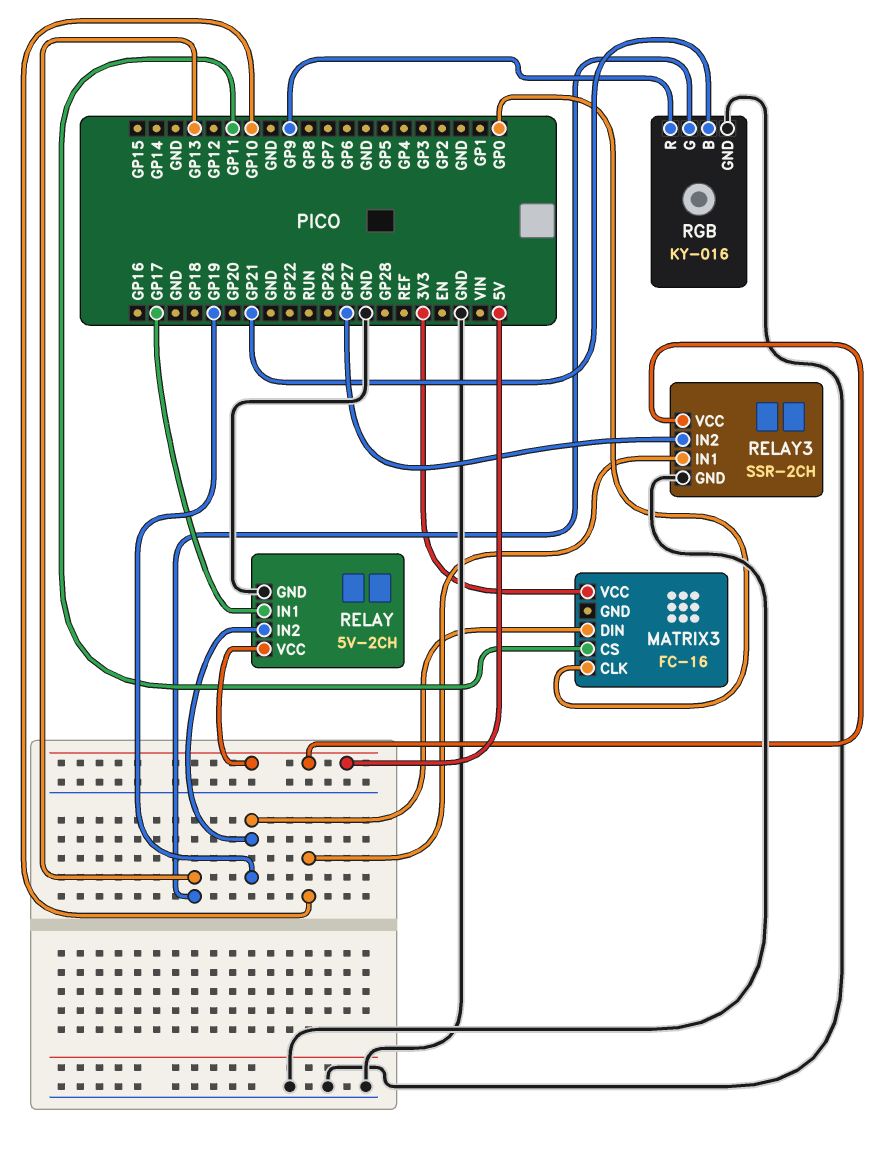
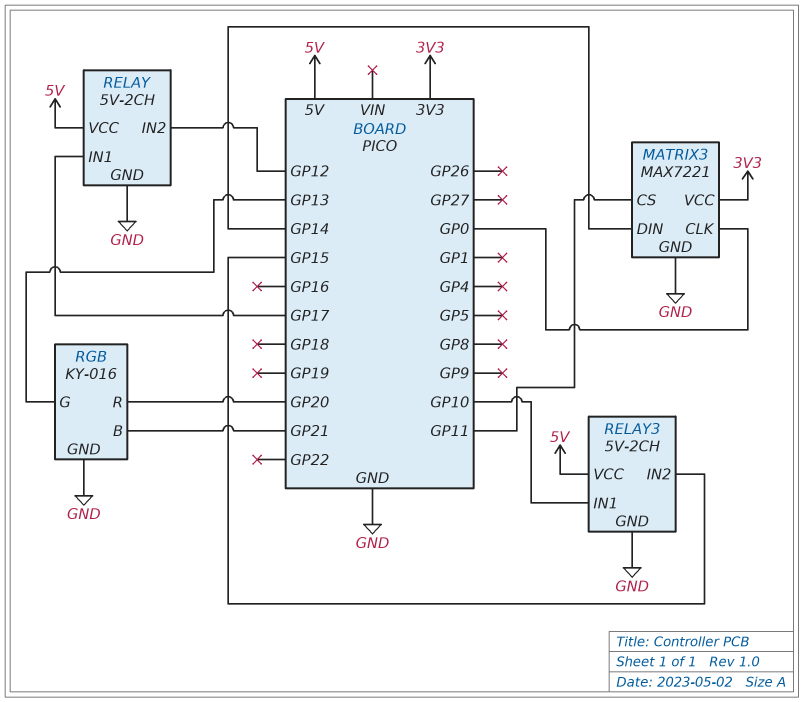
MATRIX3: FC-16 -> MAX7221
MATRIX3 pin DIN: GP19 -> GP14
MATRIX3 pin GND: none -> GND
RELAY pin IN2: GP19 -> GP12
RELAY3: SSR-2CH -> 5V-2CH
RELAY3 pin IN2: GP27 -> GP15
RGB pin R: GP9 -> GP20

